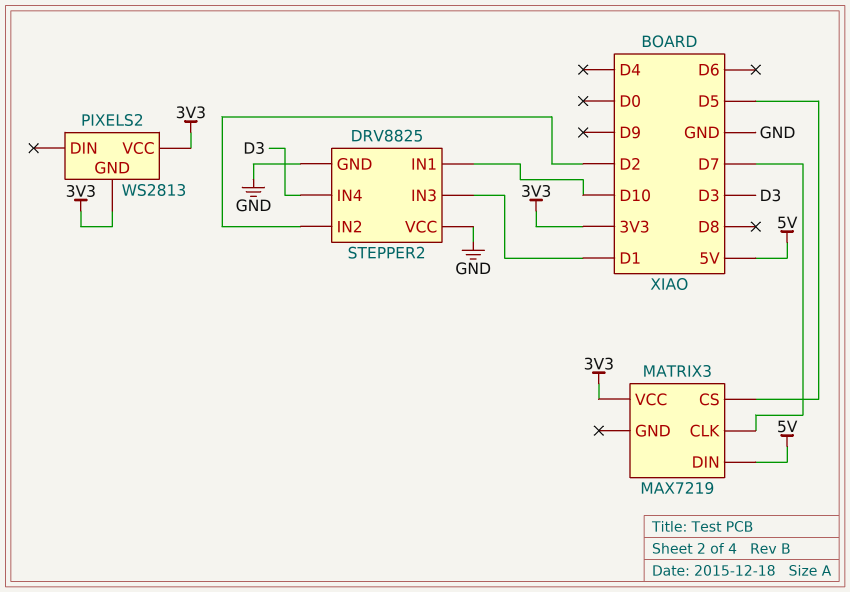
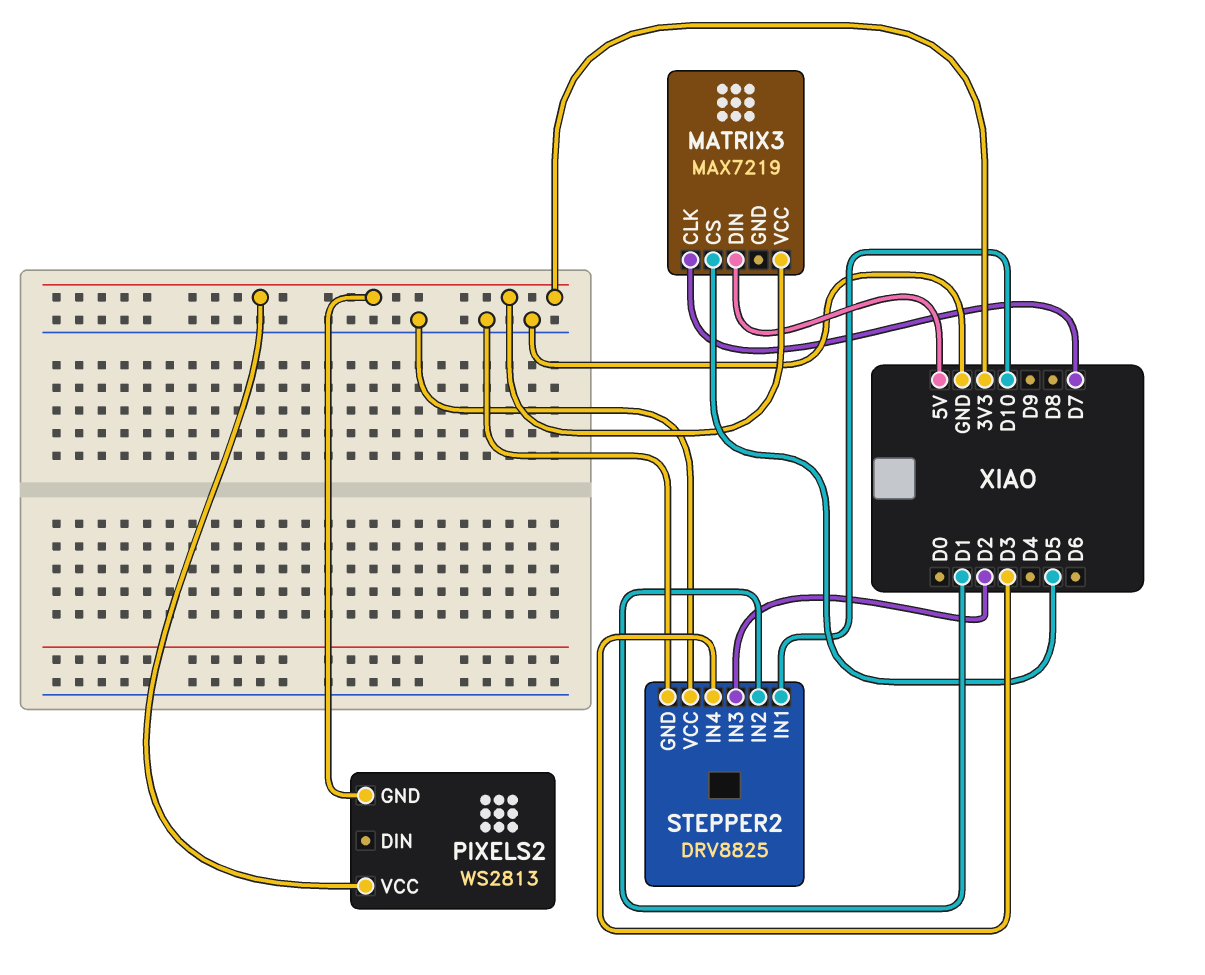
STEPPER2 pin IN2: D2 -> D1
STEPPER2 pin IN3: D1 -> D2

